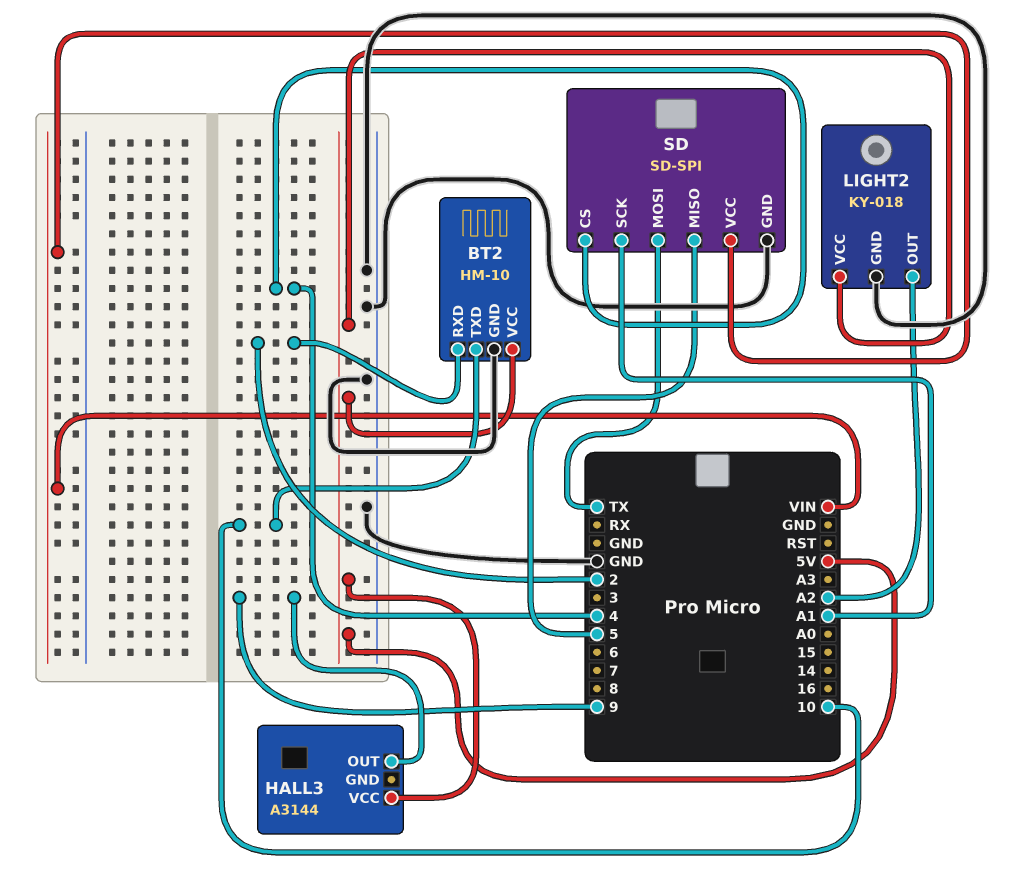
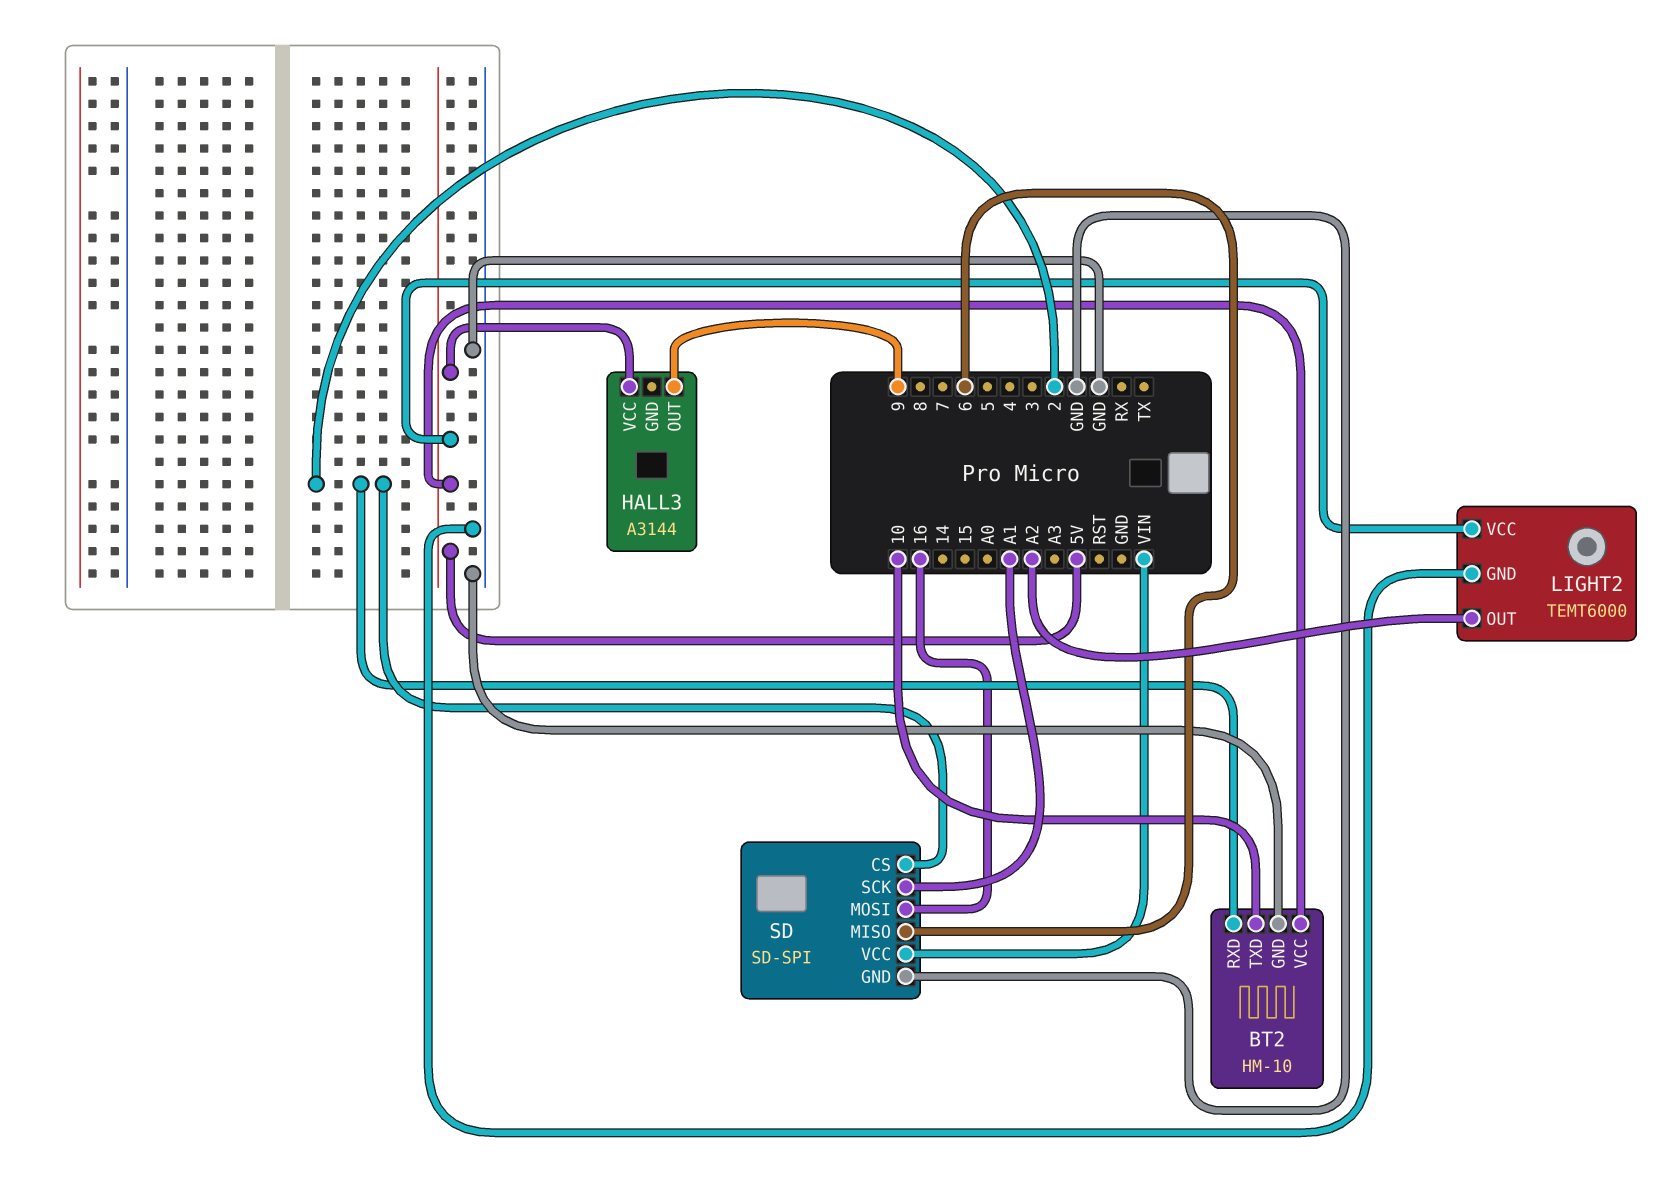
LIGHT2: KY-018 -> TEMT6000
SD pin CS: 4 -> 2
SD pin MISO: 5 -> 6
SD pin MOSI: TX -> 16

